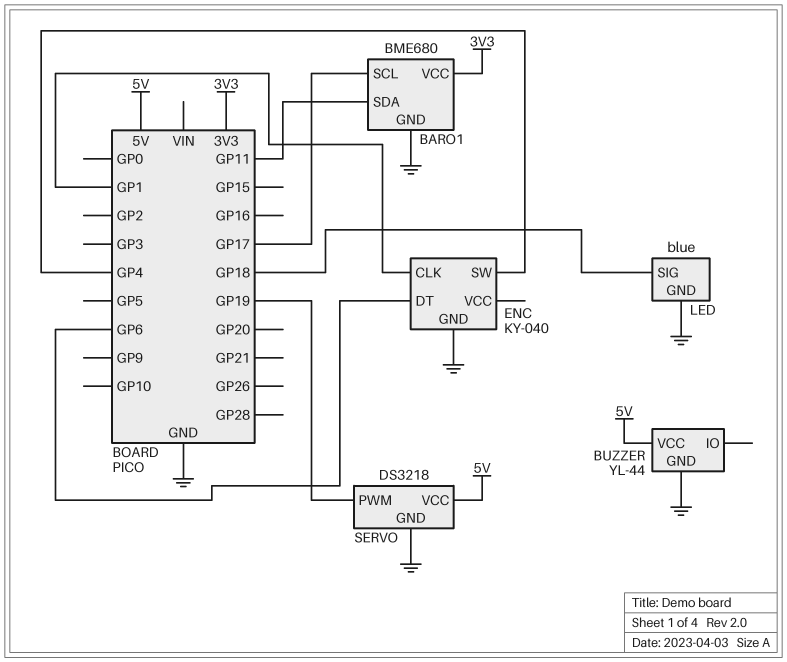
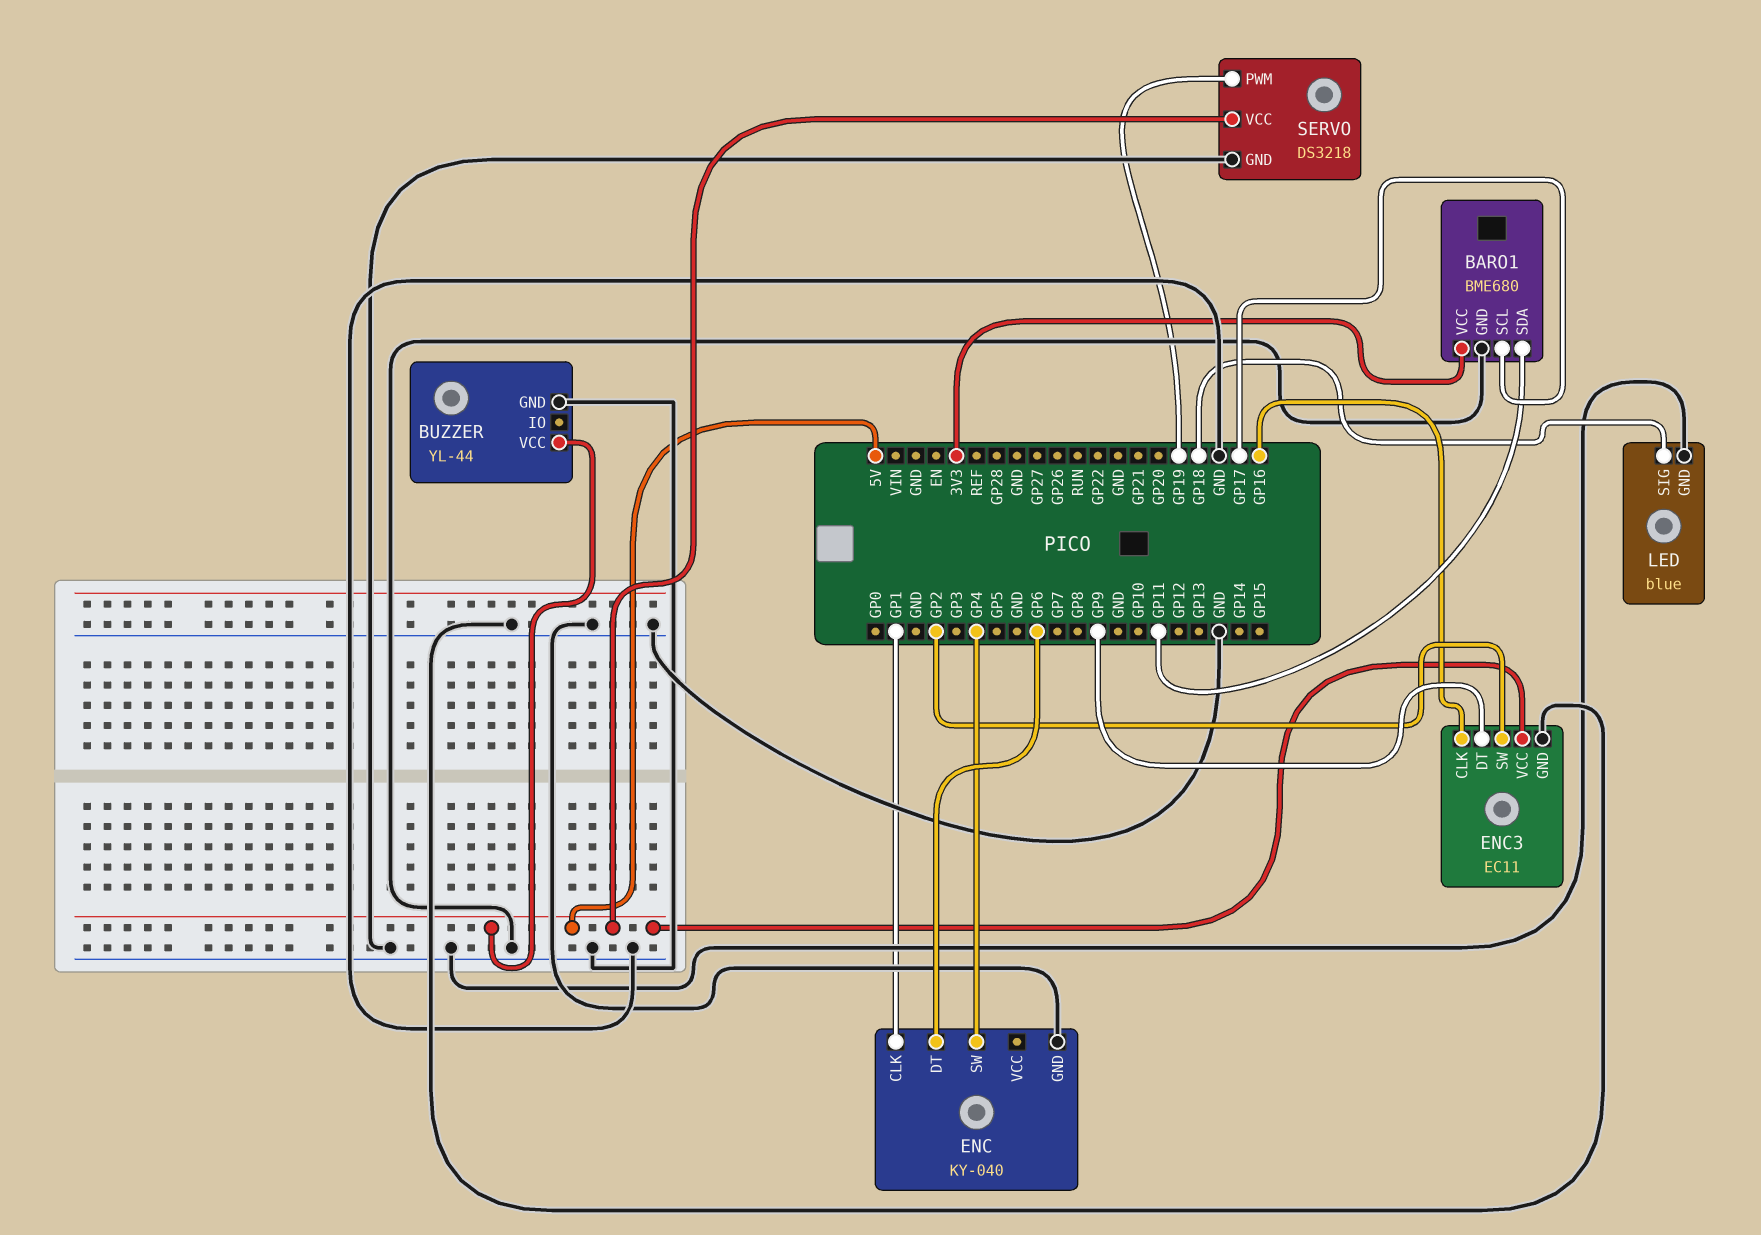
ENC3: none -> EC11
ENC3 pin CLK: none -> GP16
ENC3 pin DT: none -> GP9
ENC3 pin GND: none -> GND
ENC3 pin SW: none -> GP2
ENC3 pin VCC: none -> 5V

